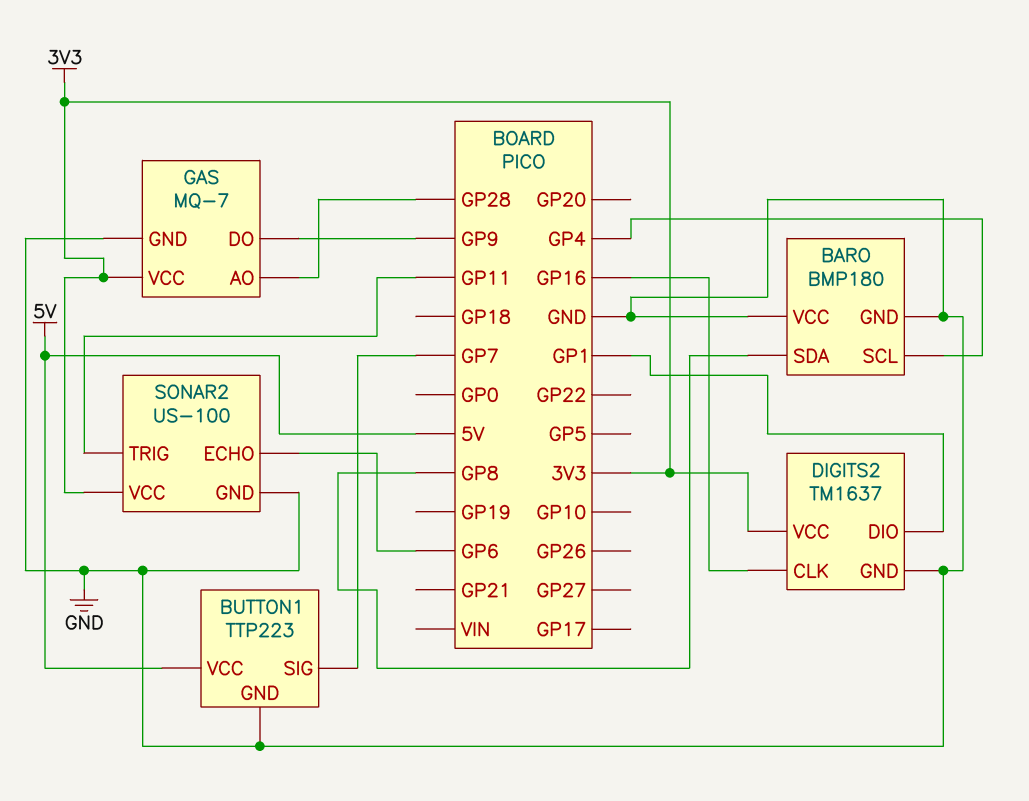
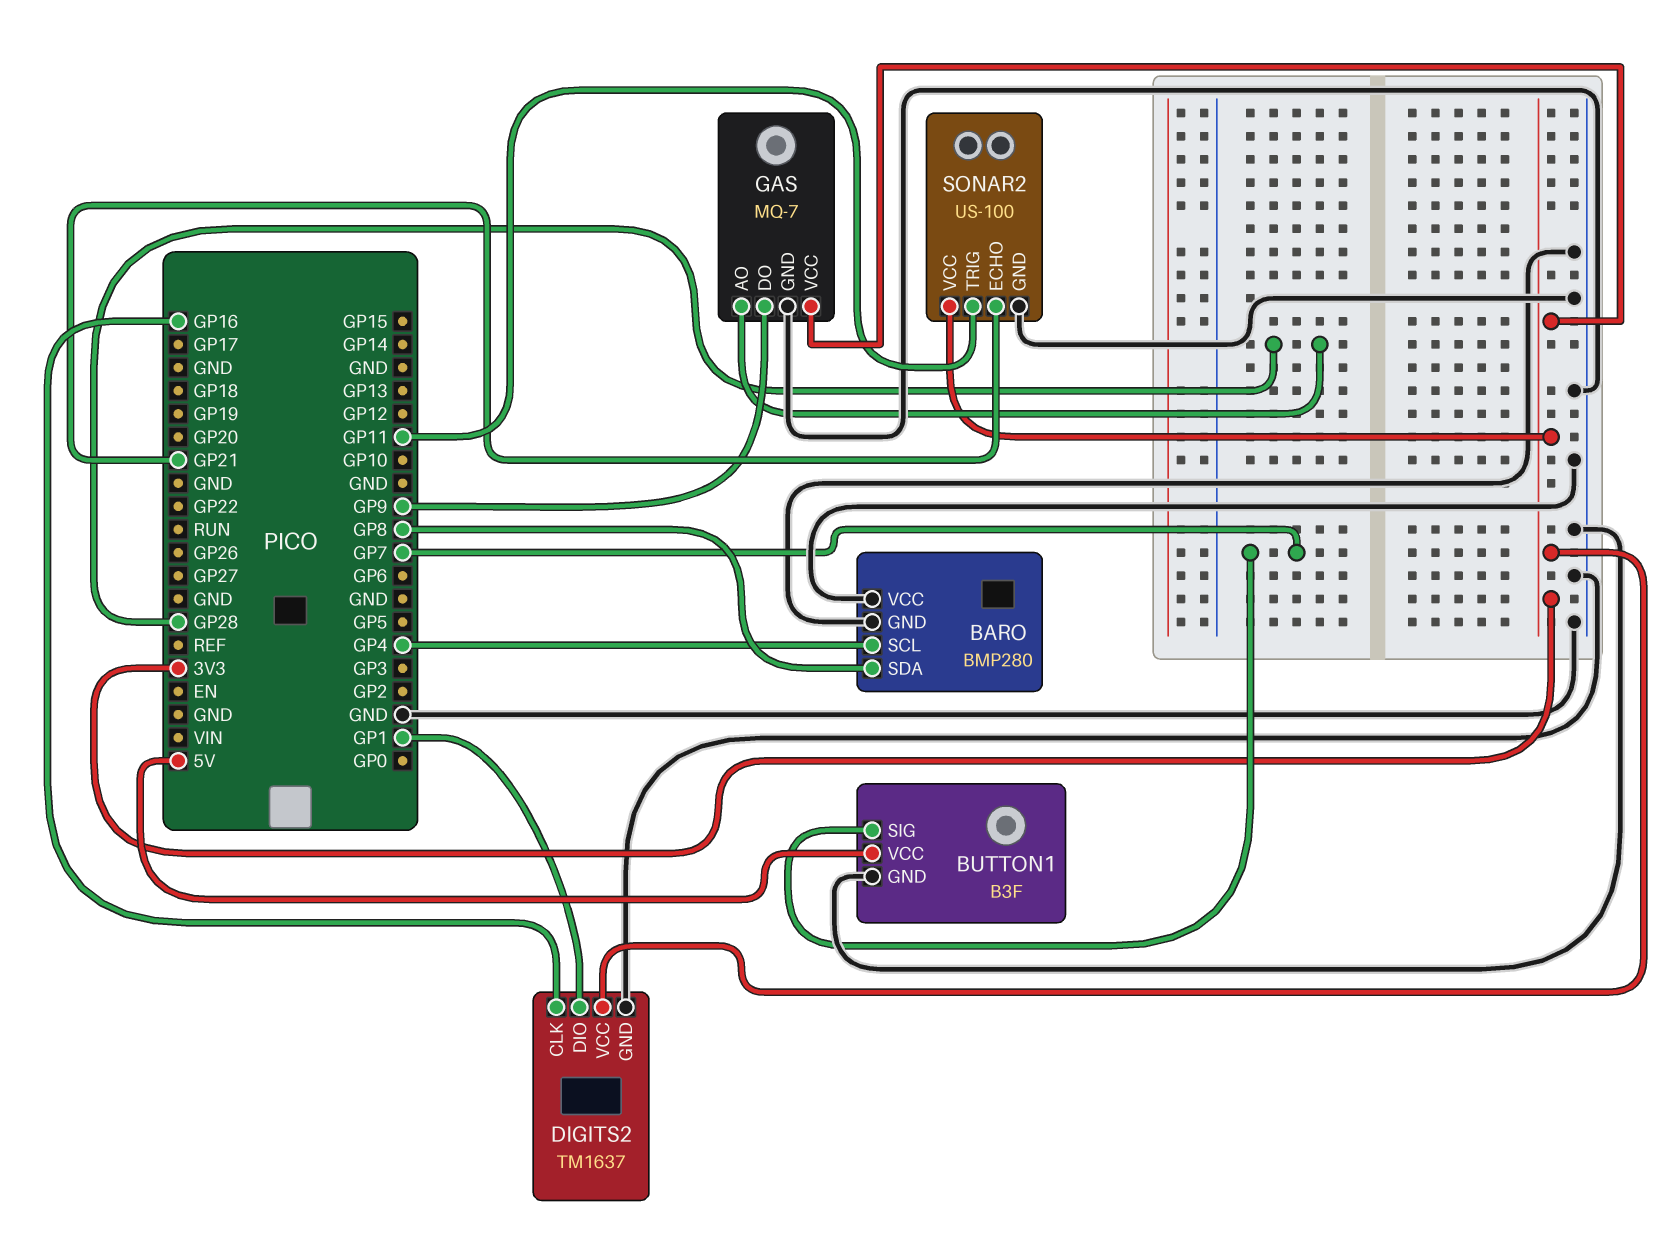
BARO: BMP180 -> BMP280
BUTTON1: TTP223 -> B3F
SONAR2 pin ECHO: GP6 -> GP21

